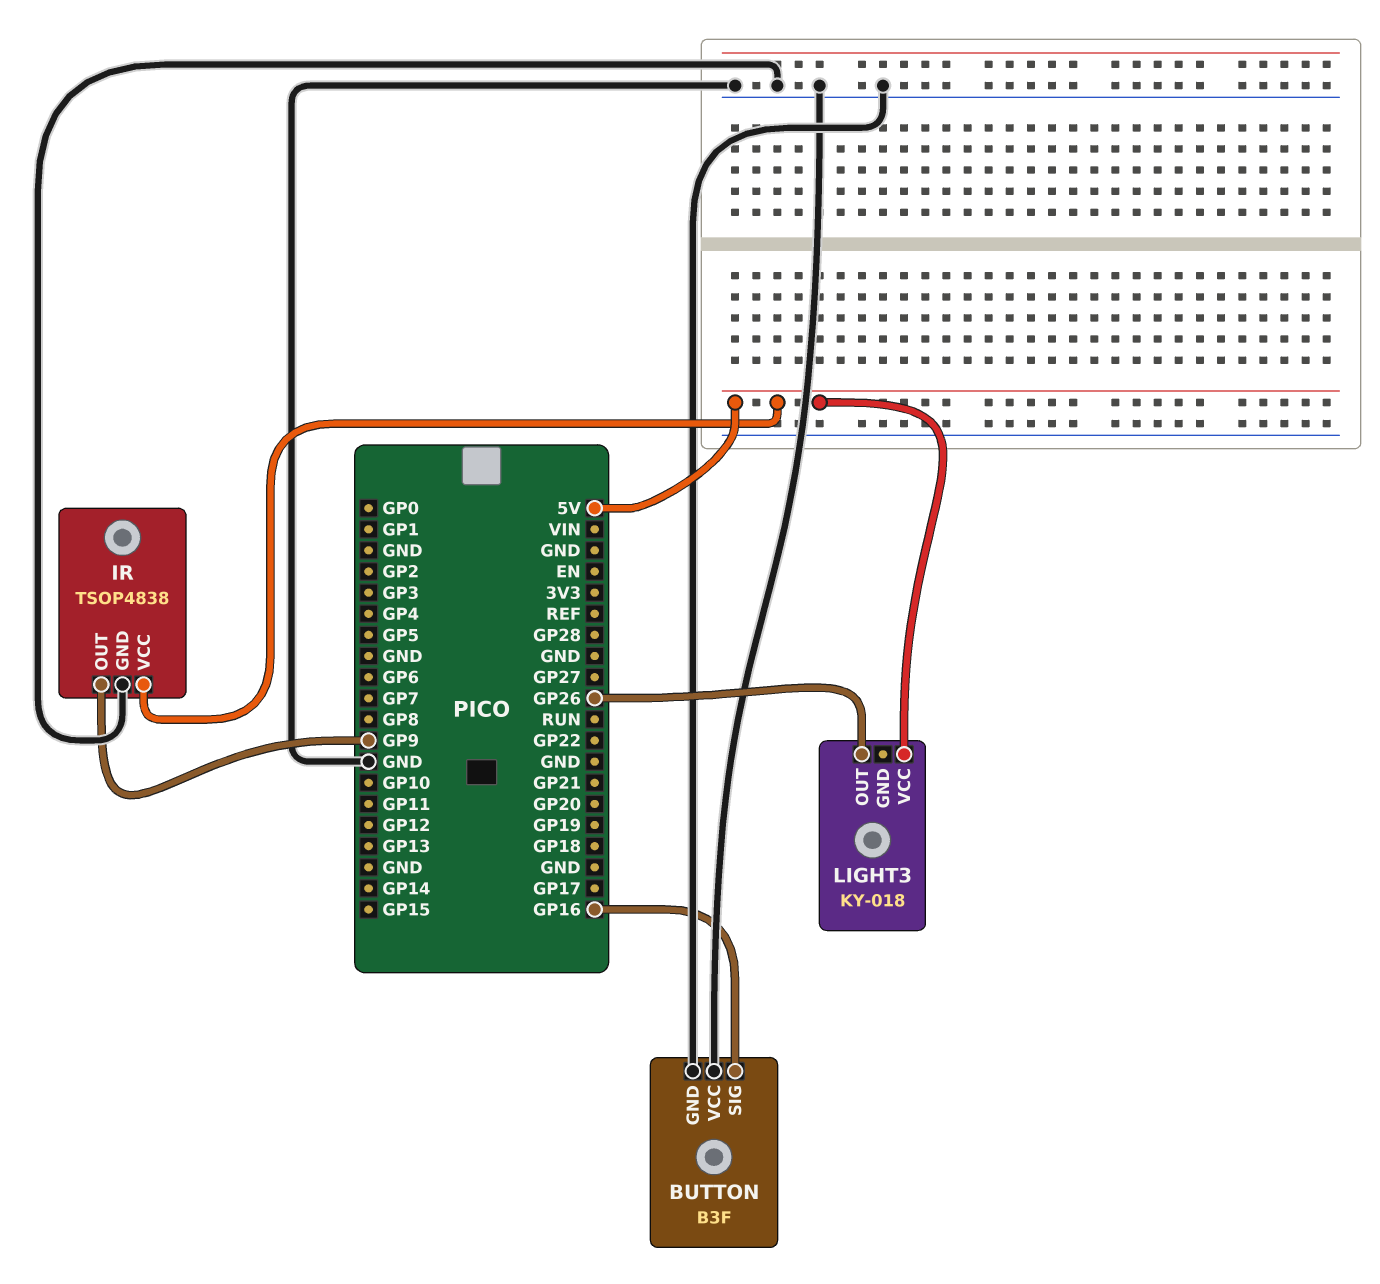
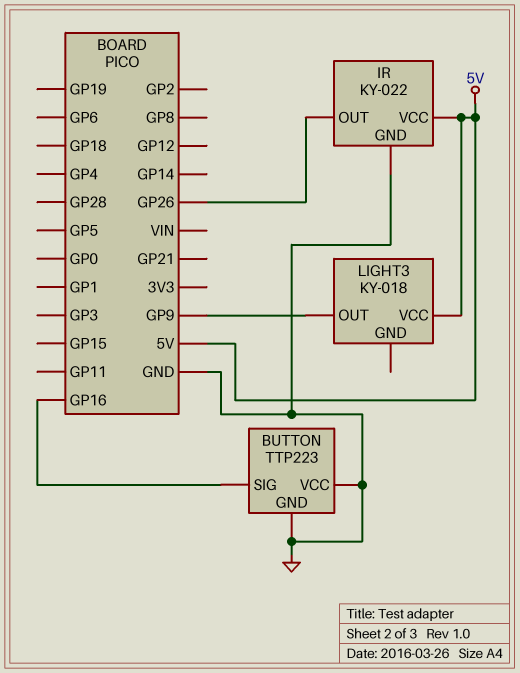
BUTTON: B3F -> TTP223
IR: TSOP4838 -> KY-022
IR pin OUT: GP9 -> GP26
LIGHT3 pin OUT: GP26 -> GP9

